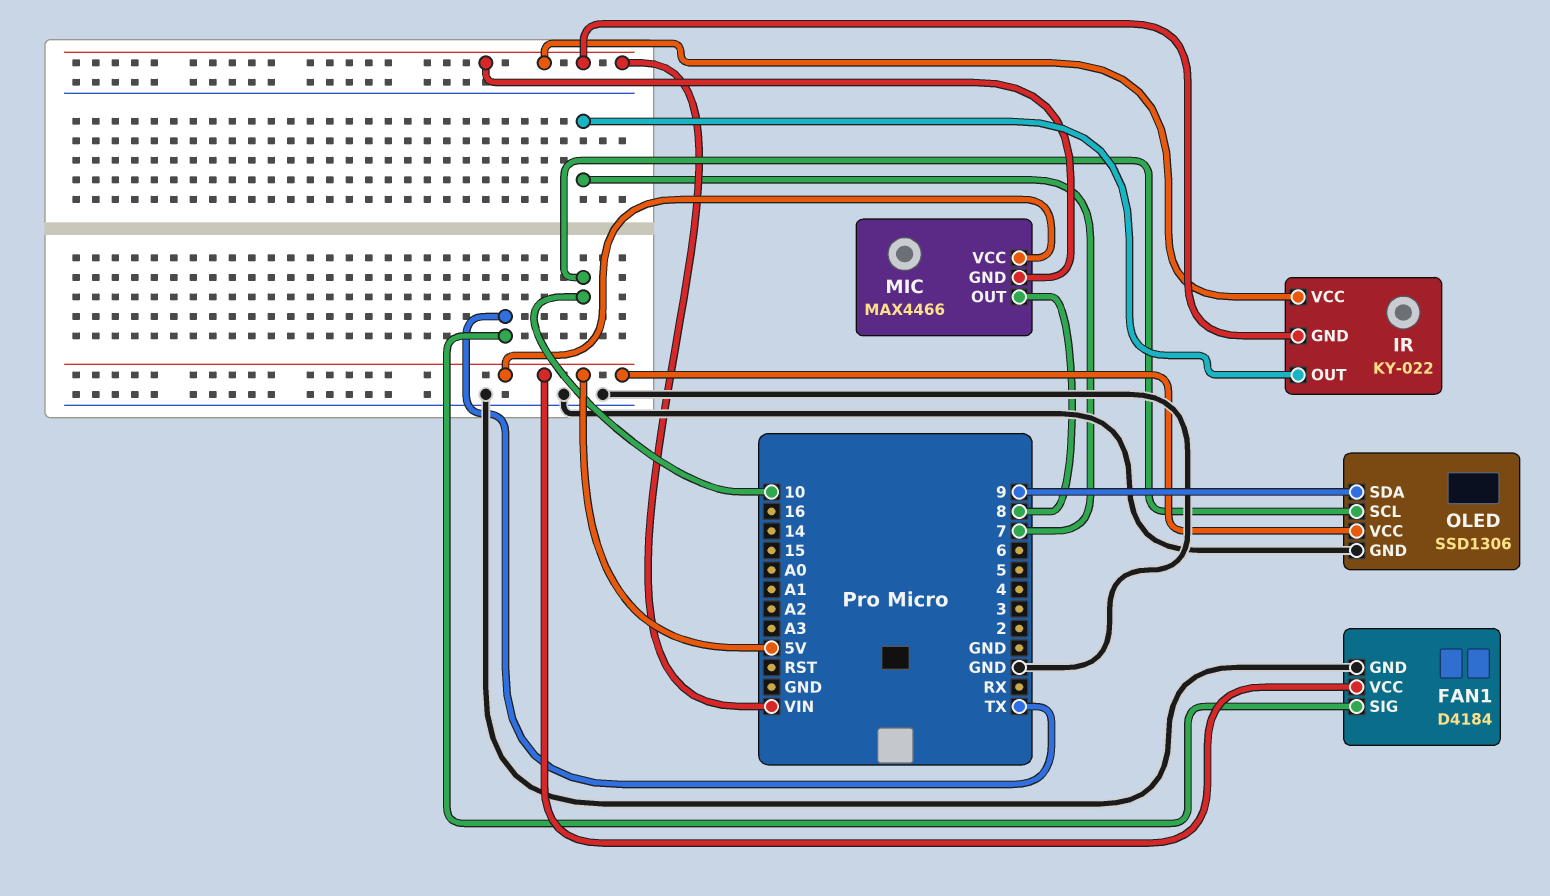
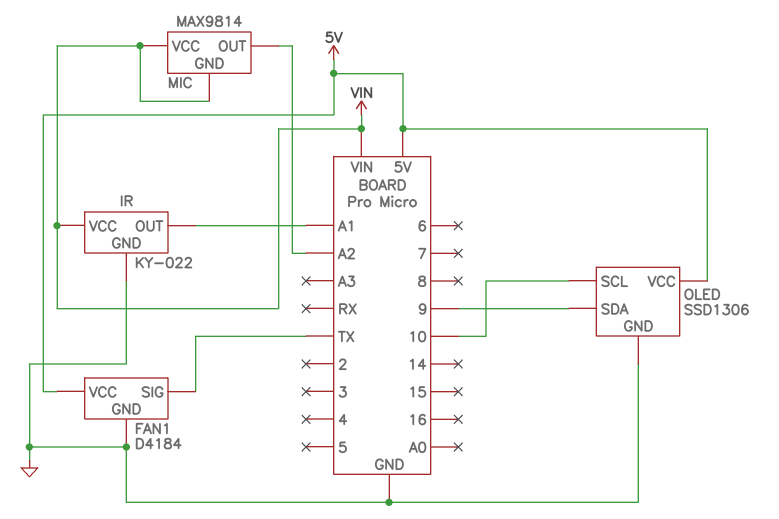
IR pin GND: VIN -> GND
IR pin OUT: 7 -> A1
MIC: MAX4466 -> MAX9814
MIC pin OUT: 8 -> A2
MIC pin VCC: 5V -> VIN

